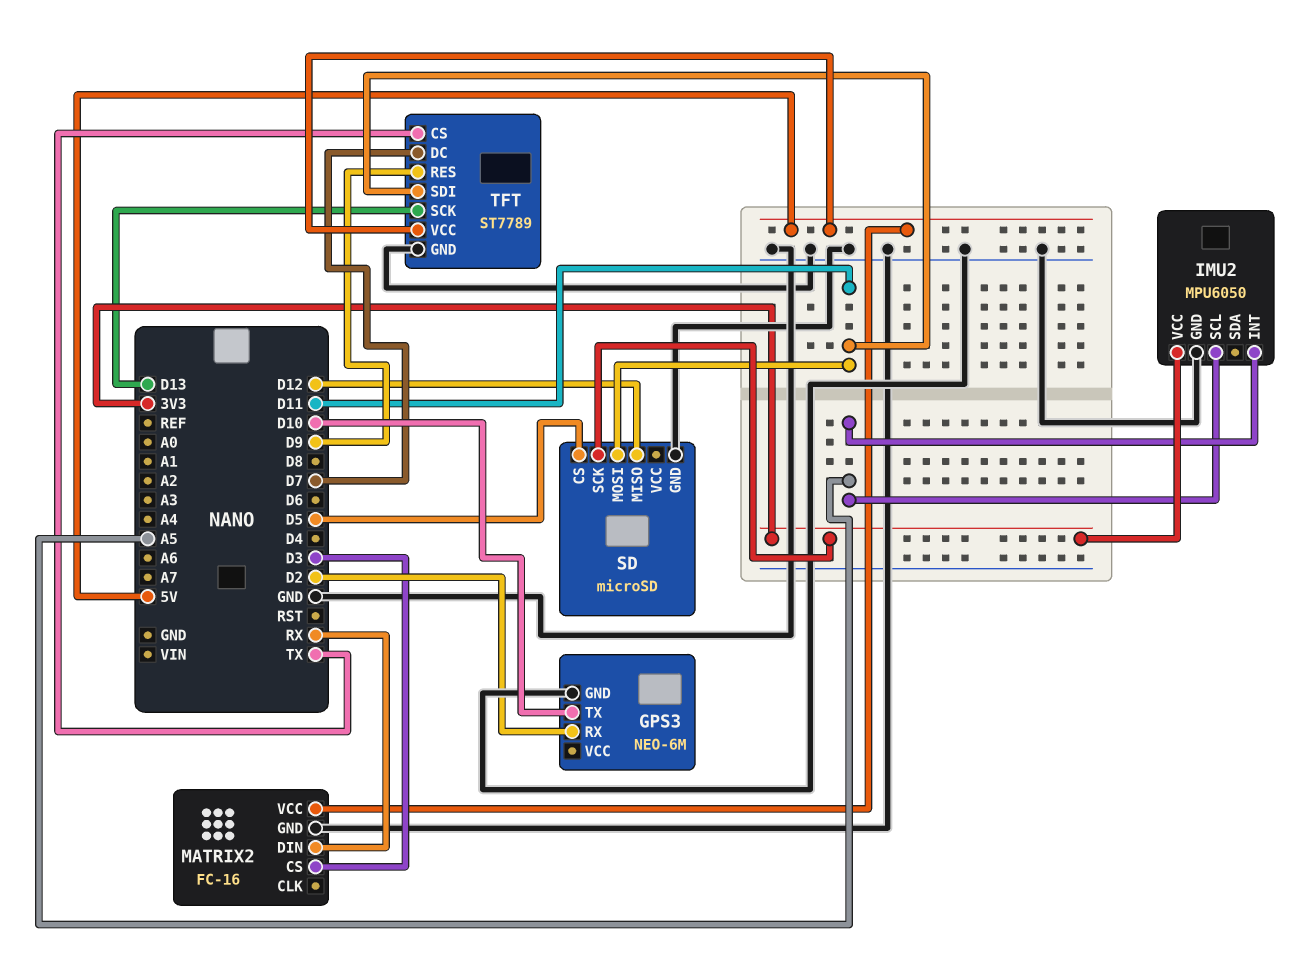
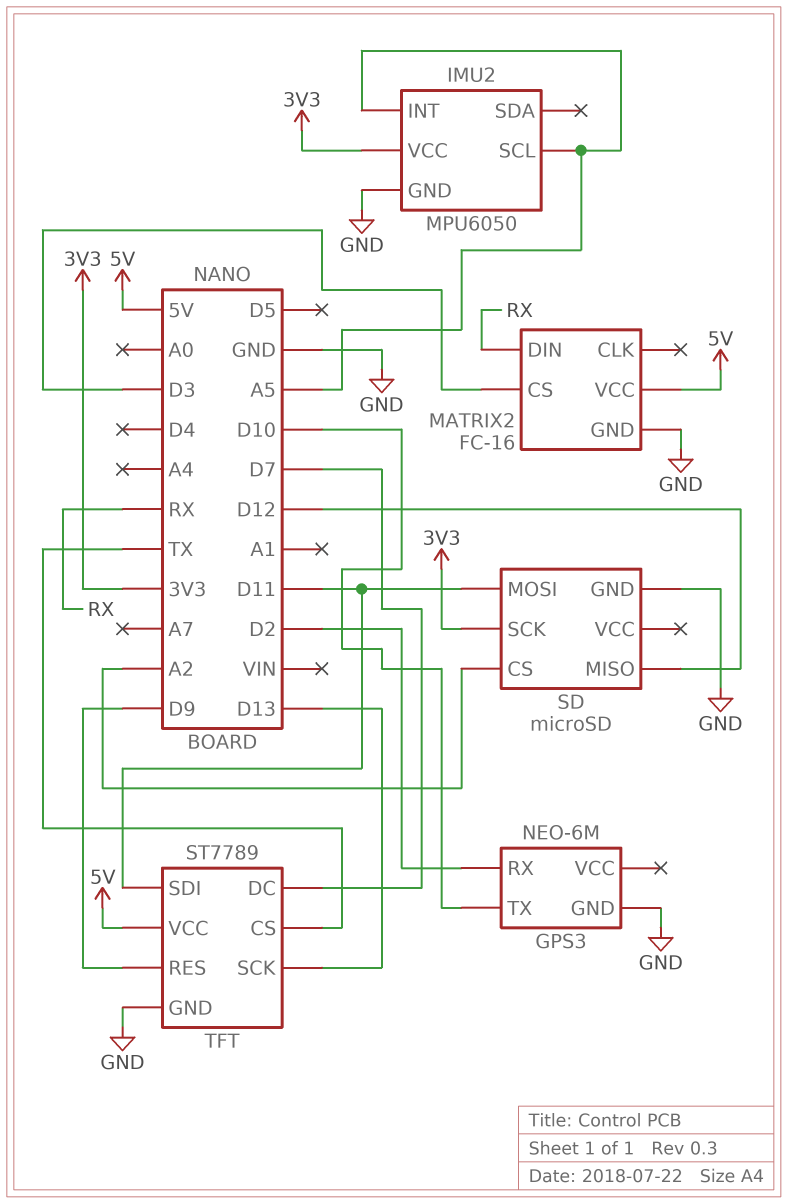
SD pin CS: D5 -> A2

